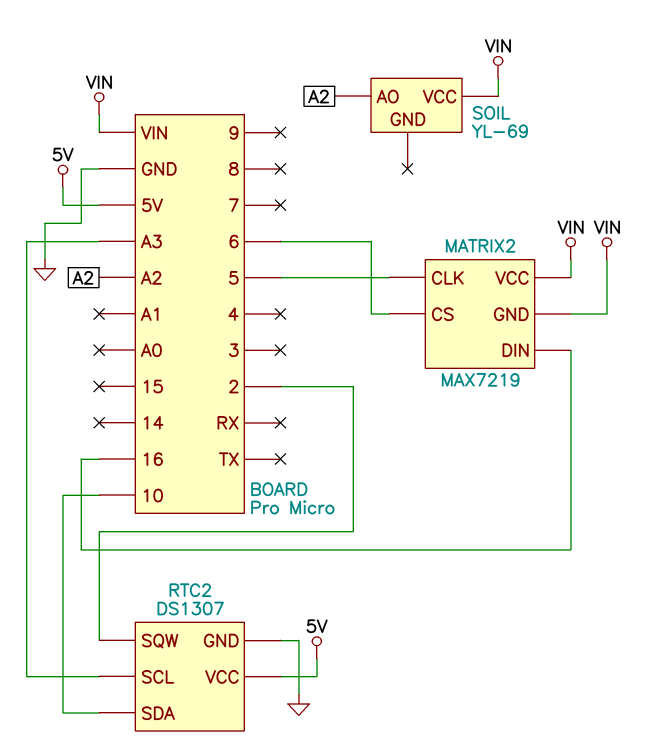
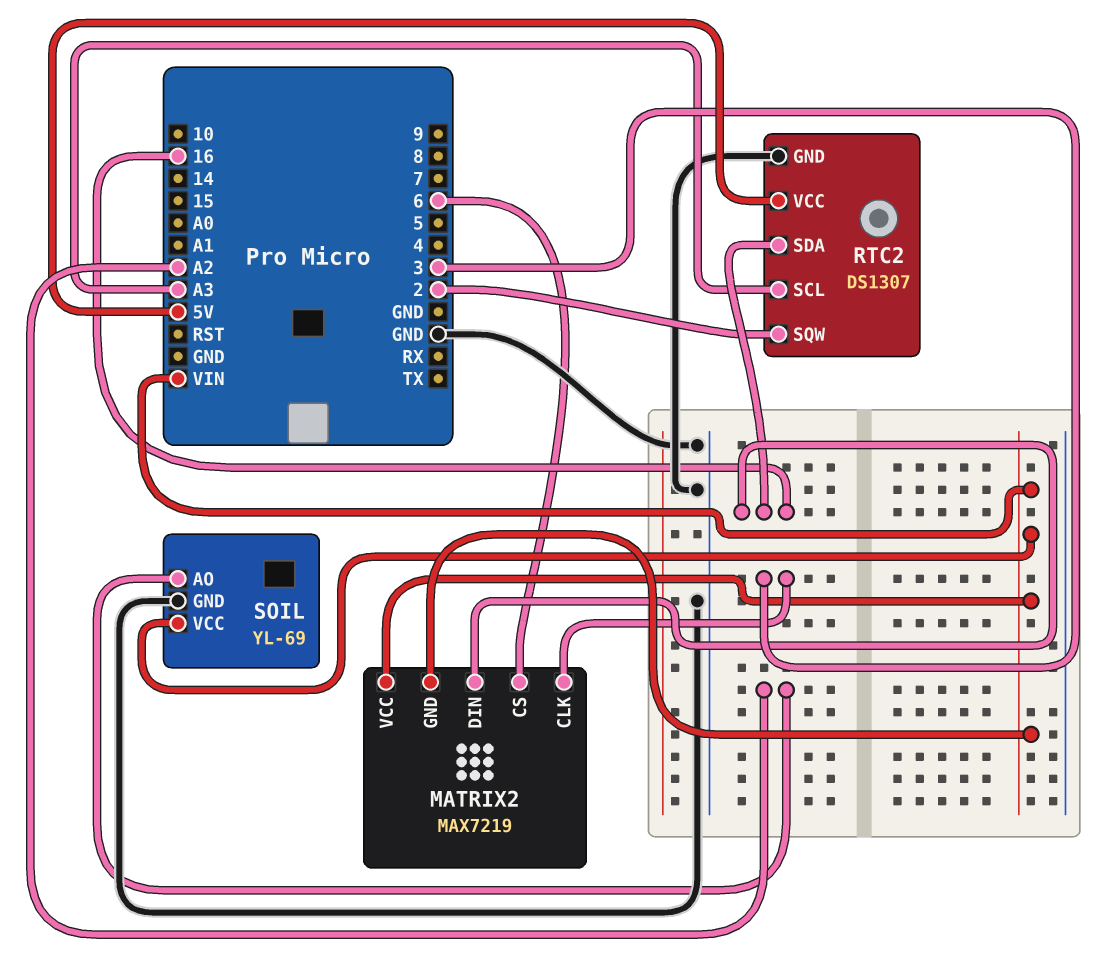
MATRIX2 pin CLK: 5 -> 3
RTC2 pin SDA: 10 -> 16
SOIL pin GND: none -> GND

